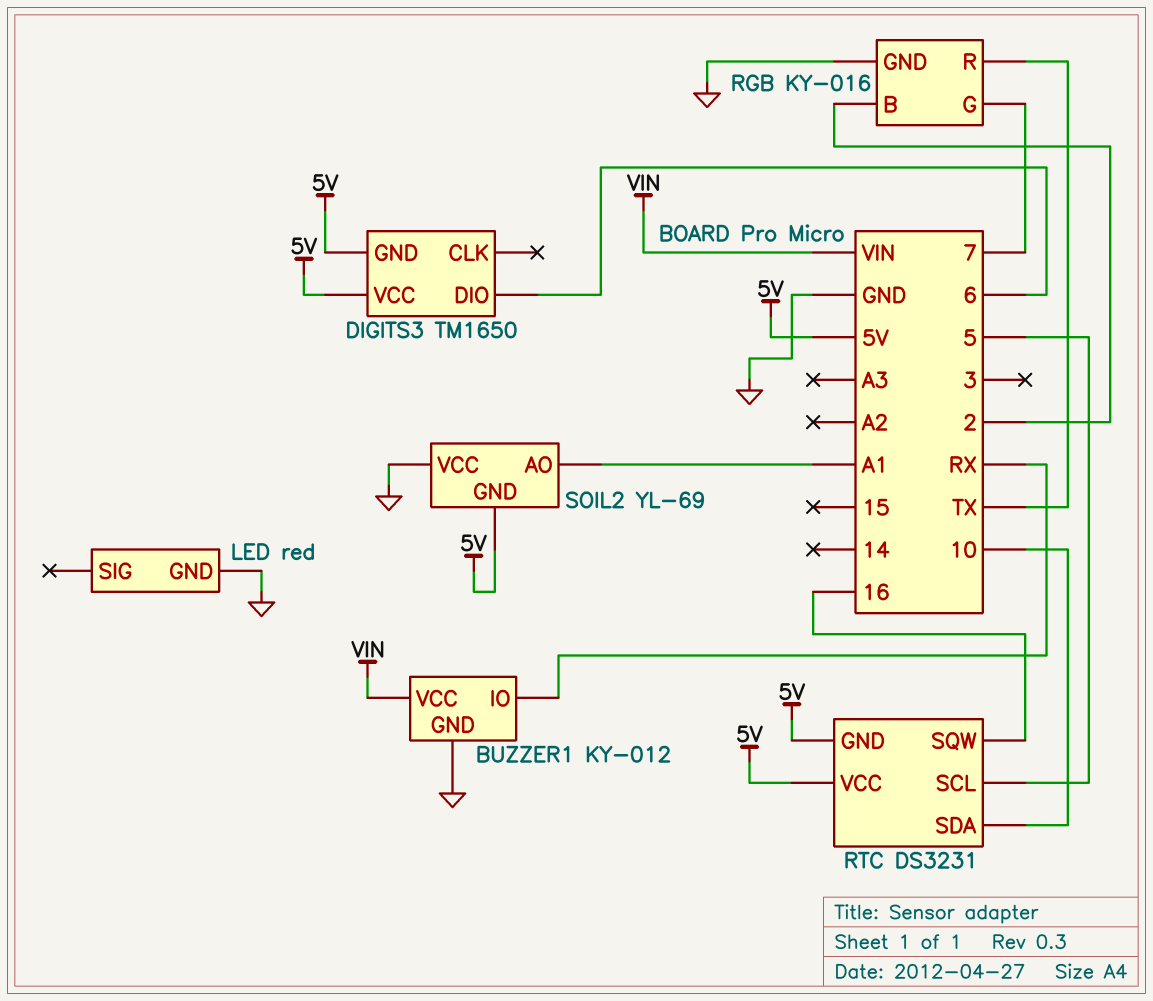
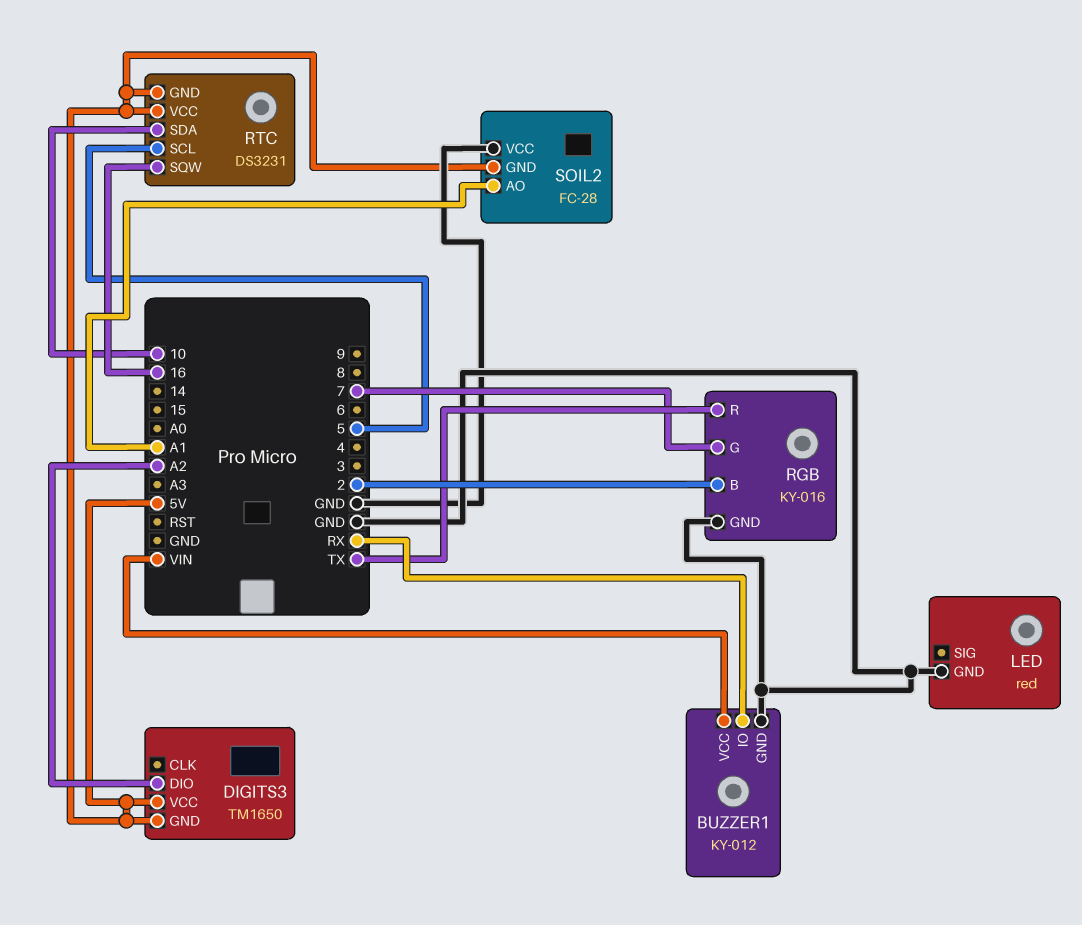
DIGITS3 pin DIO: 6 -> A2
SOIL2: YL-69 -> FC-28

